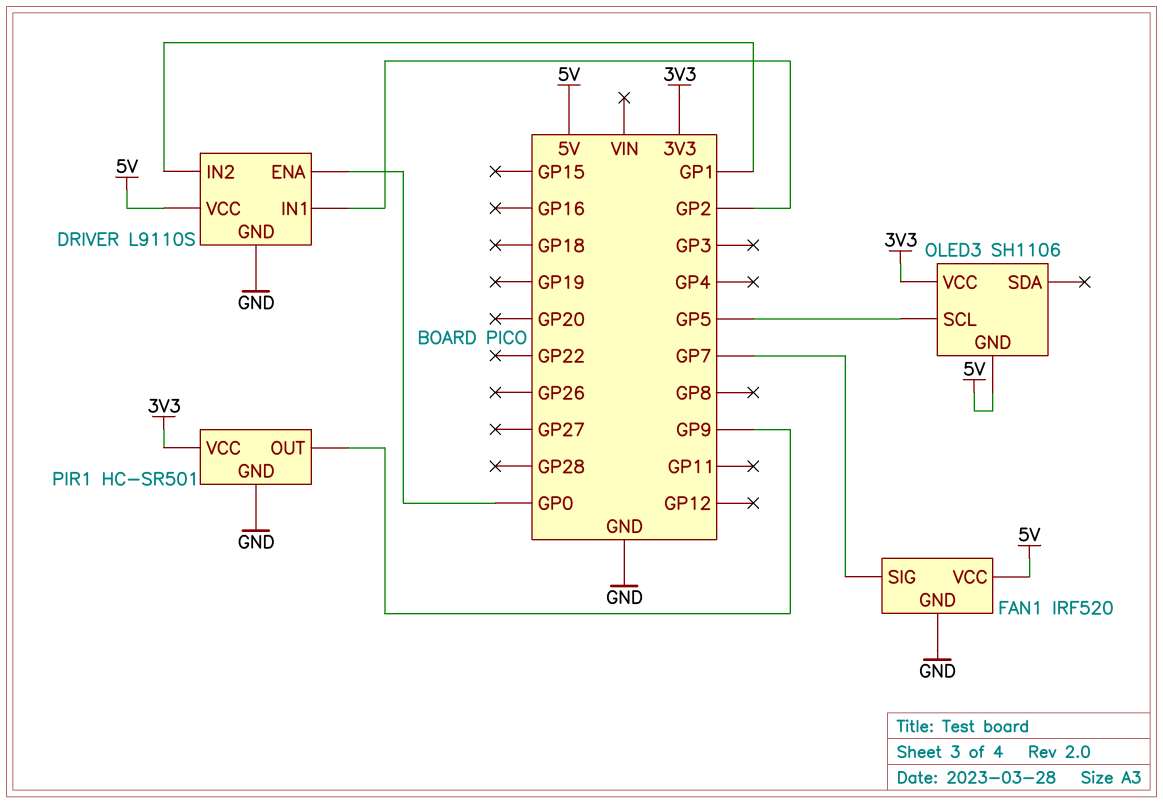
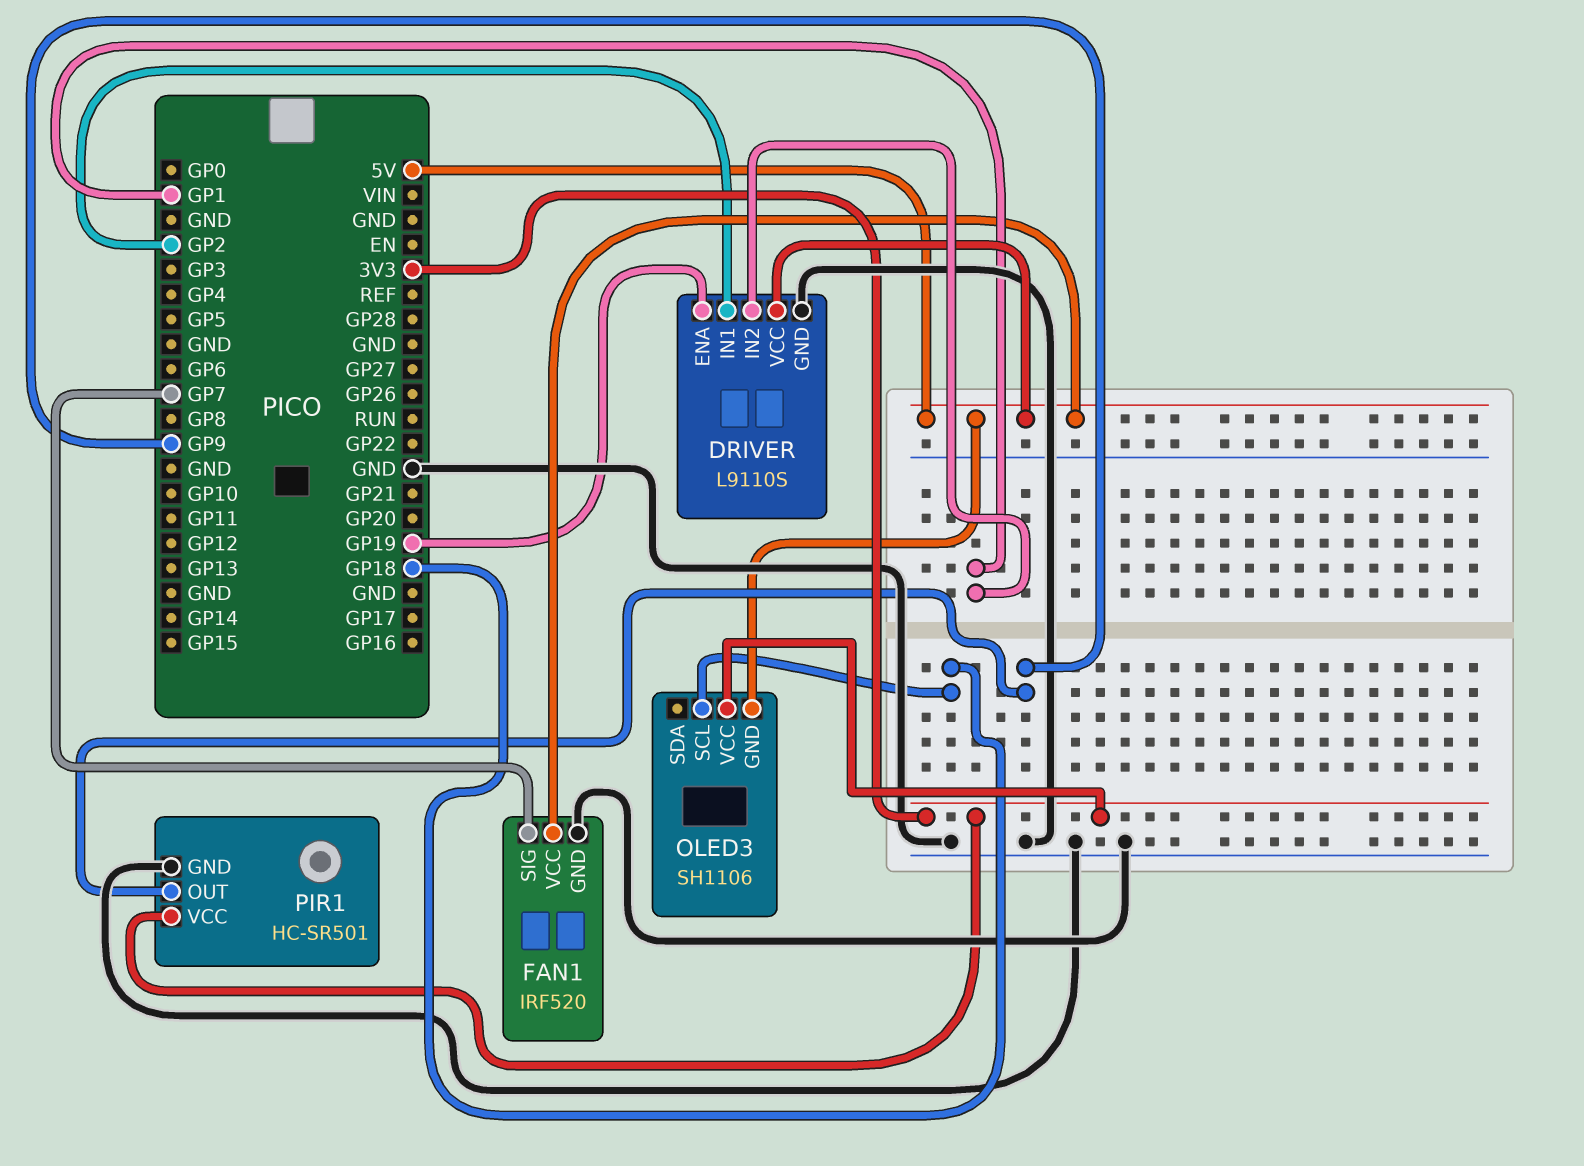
DRIVER pin ENA: GP0 -> GP19
OLED3 pin SCL: GP5 -> GP18

